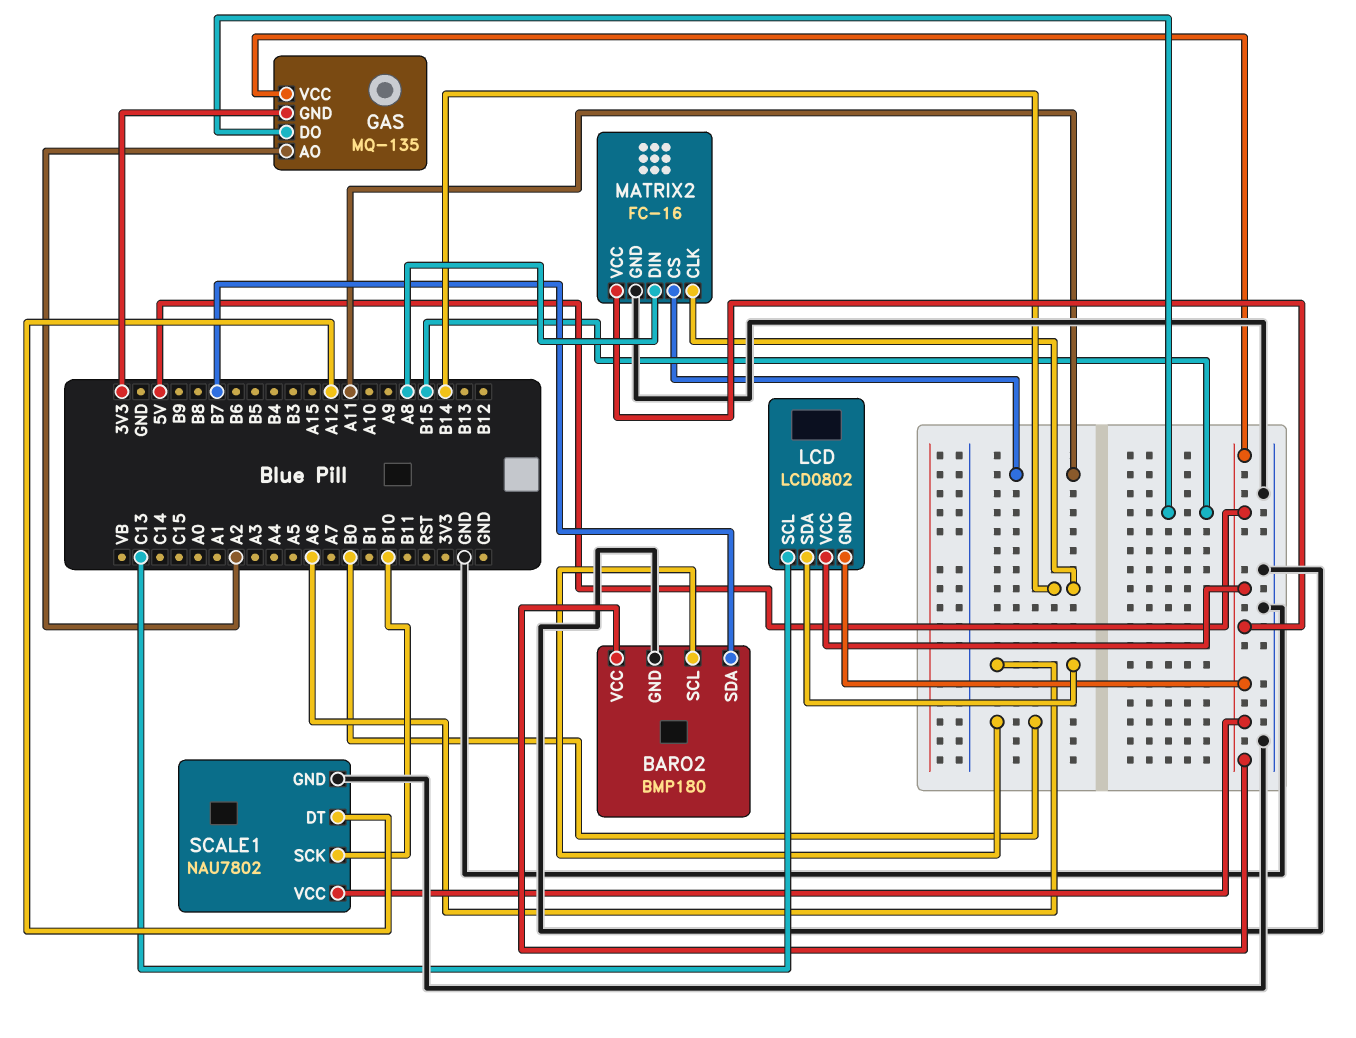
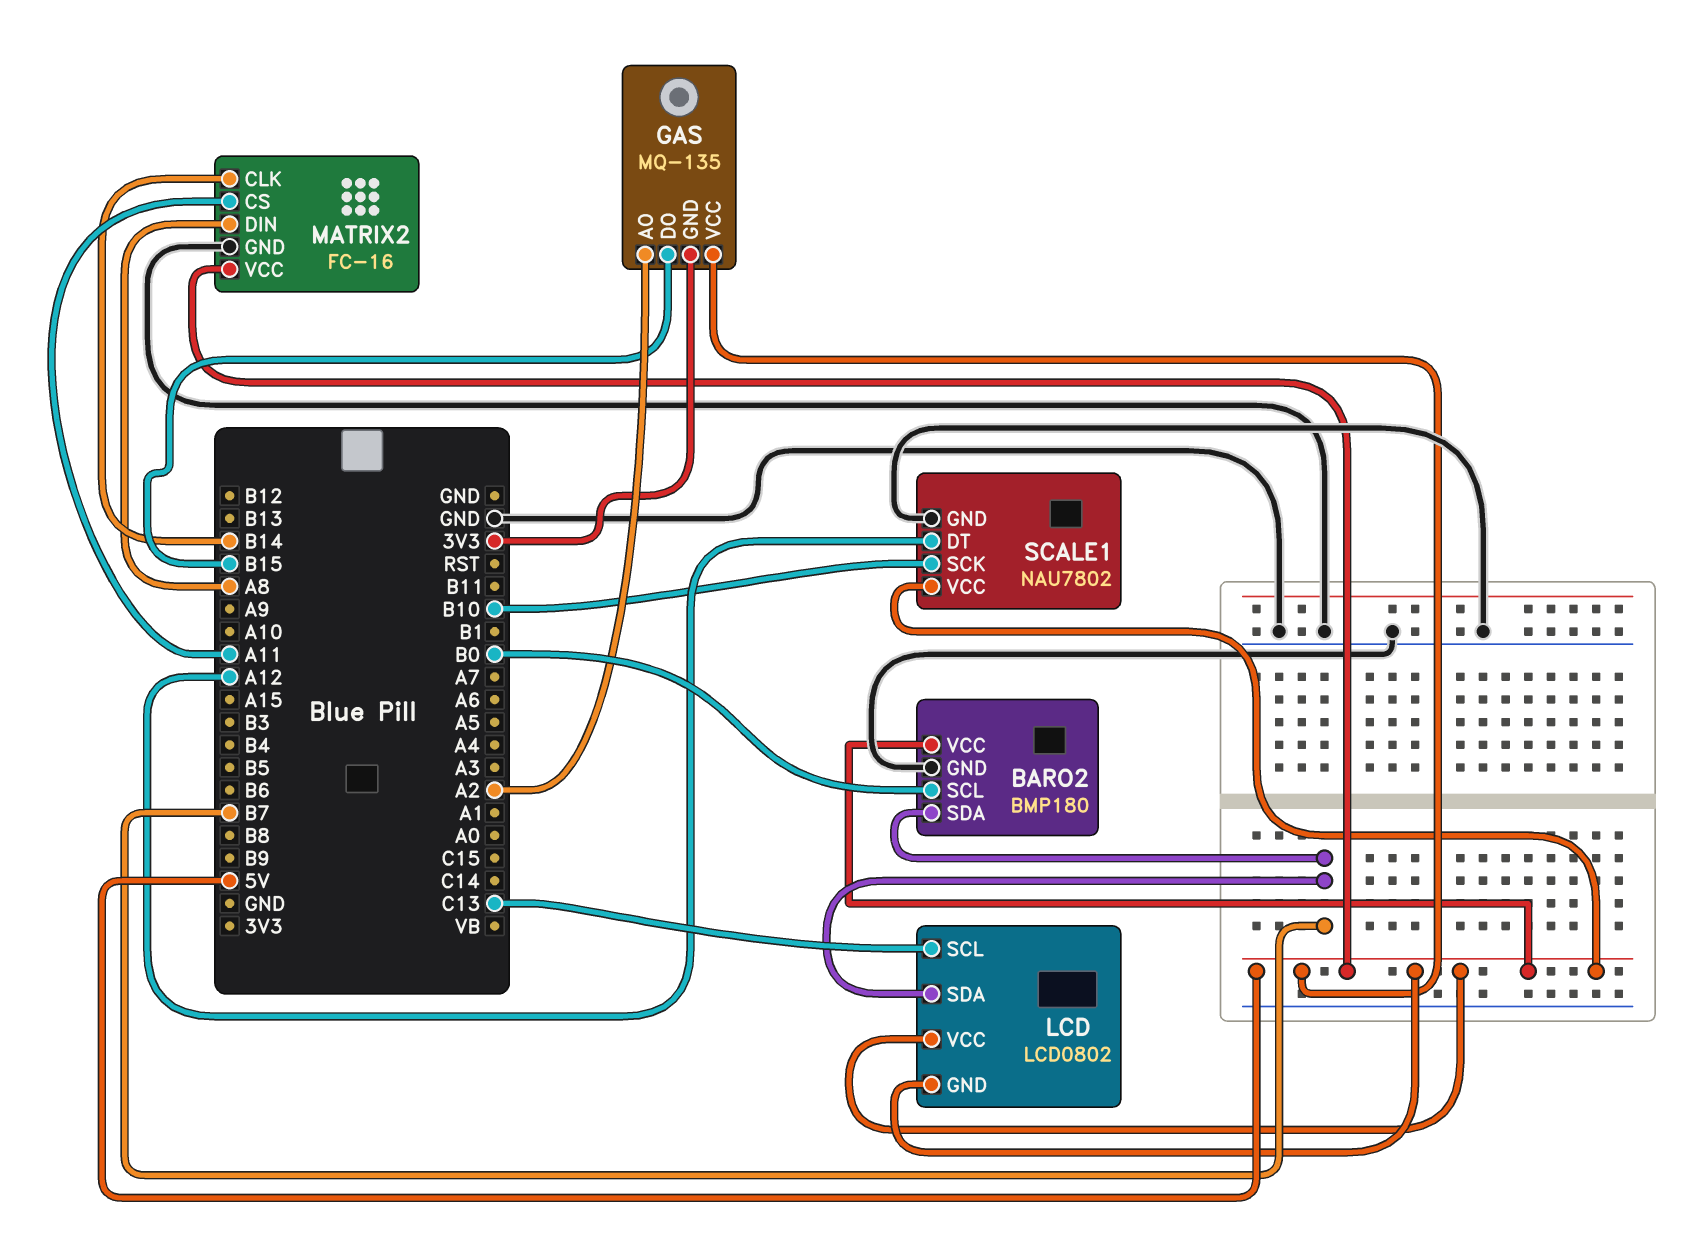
LCD pin SDA: A6 -> B7

